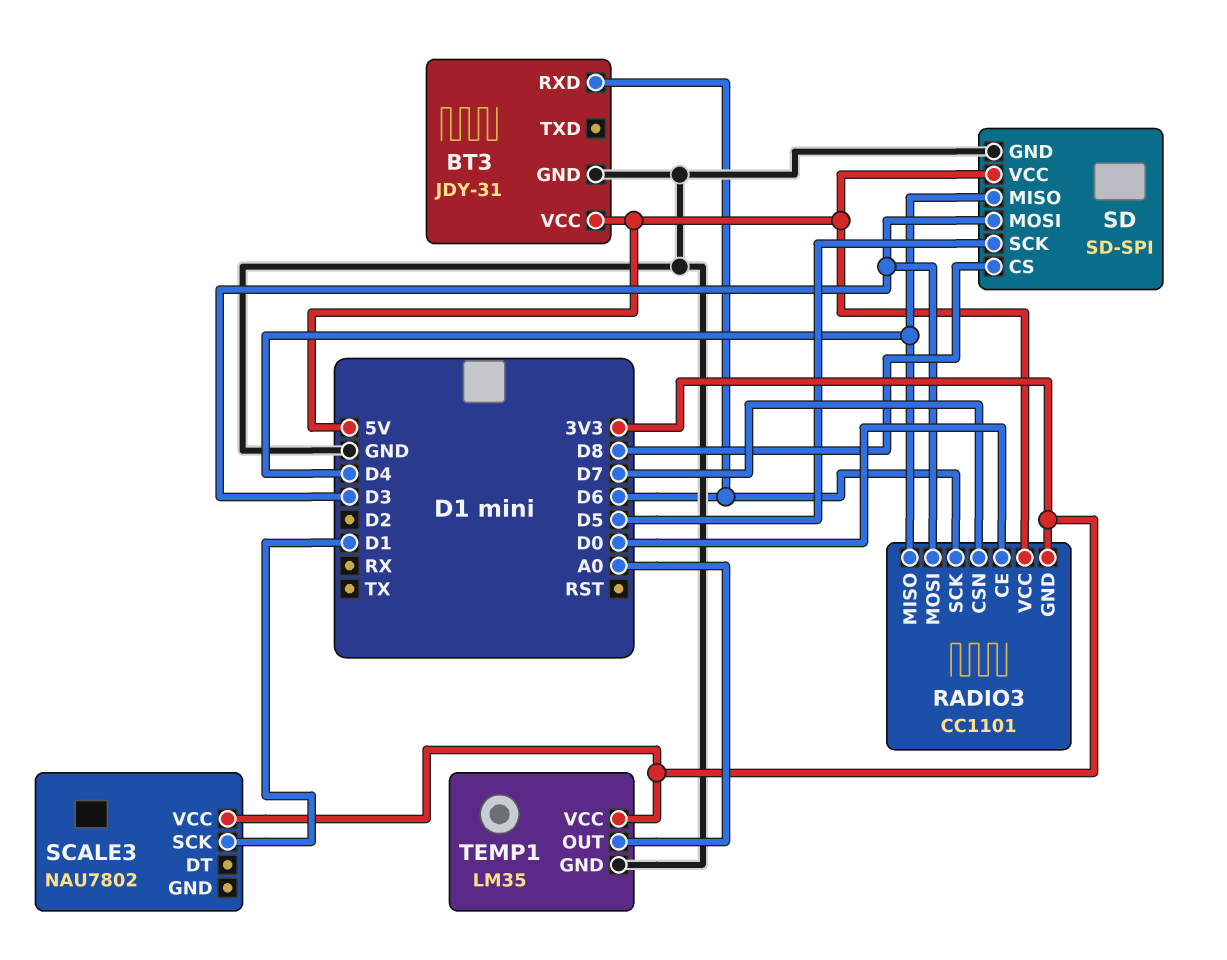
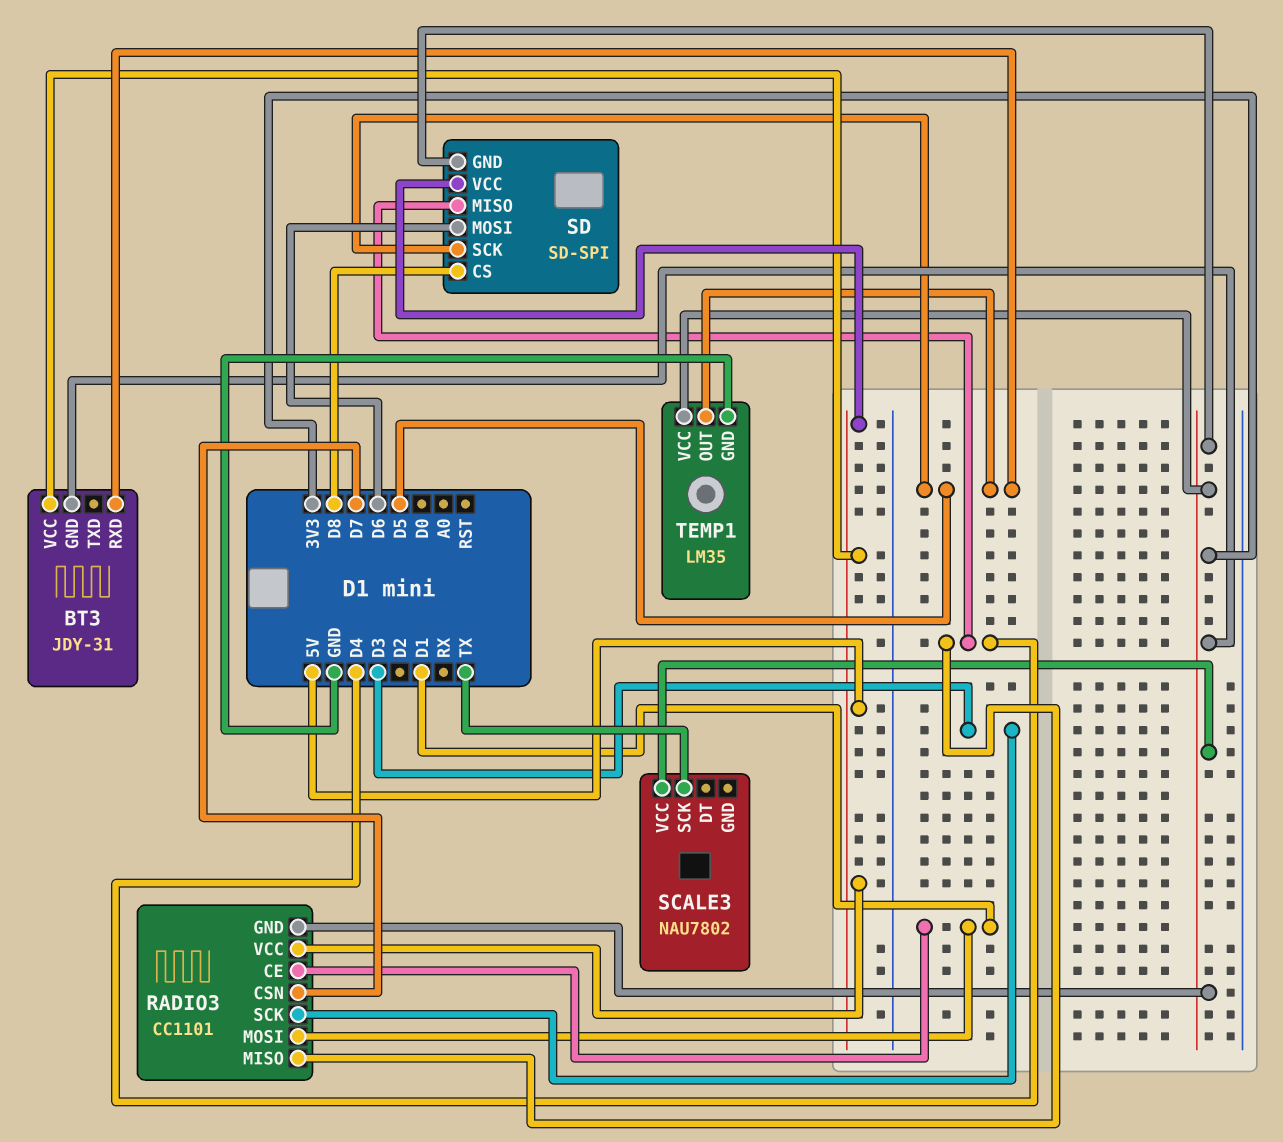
BT3 pin GND: GND -> 3V3
BT3 pin RXD: D6 -> D5
RADIO3 pin CE: D0 -> D1
RADIO3 pin MOSI: D3 -> D1
RADIO3 pin SCK: D6 -> D3
SCALE3 pin SCK: D1 -> TX
SD pin GND: GND -> 3V3
SD pin MOSI: D3 -> D6
TEMP1 pin OUT: A0 -> D5

